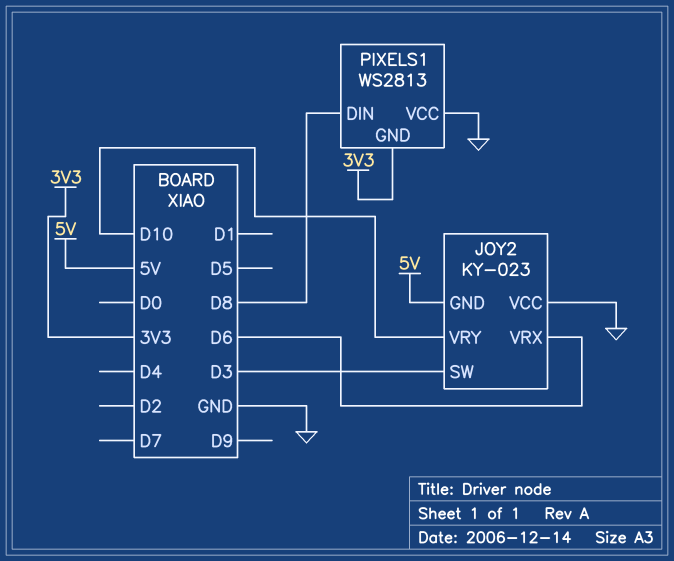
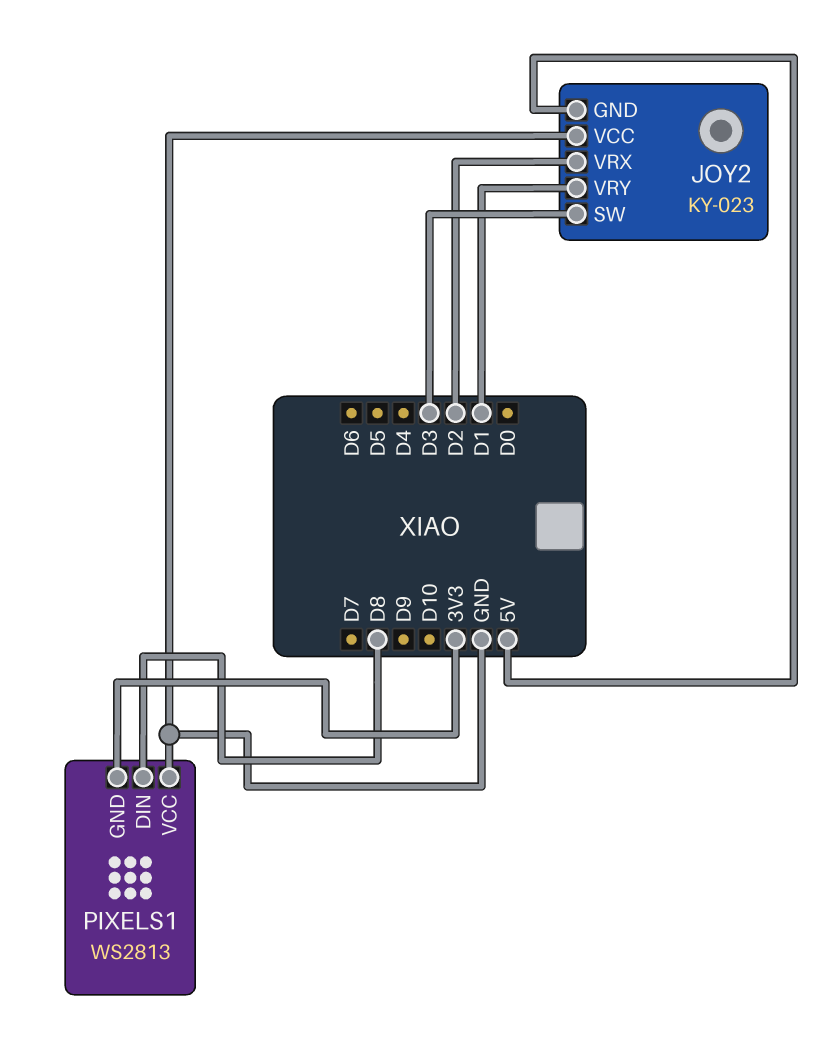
JOY2 pin VRX: D6 -> D2
JOY2 pin VRY: D10 -> D1

